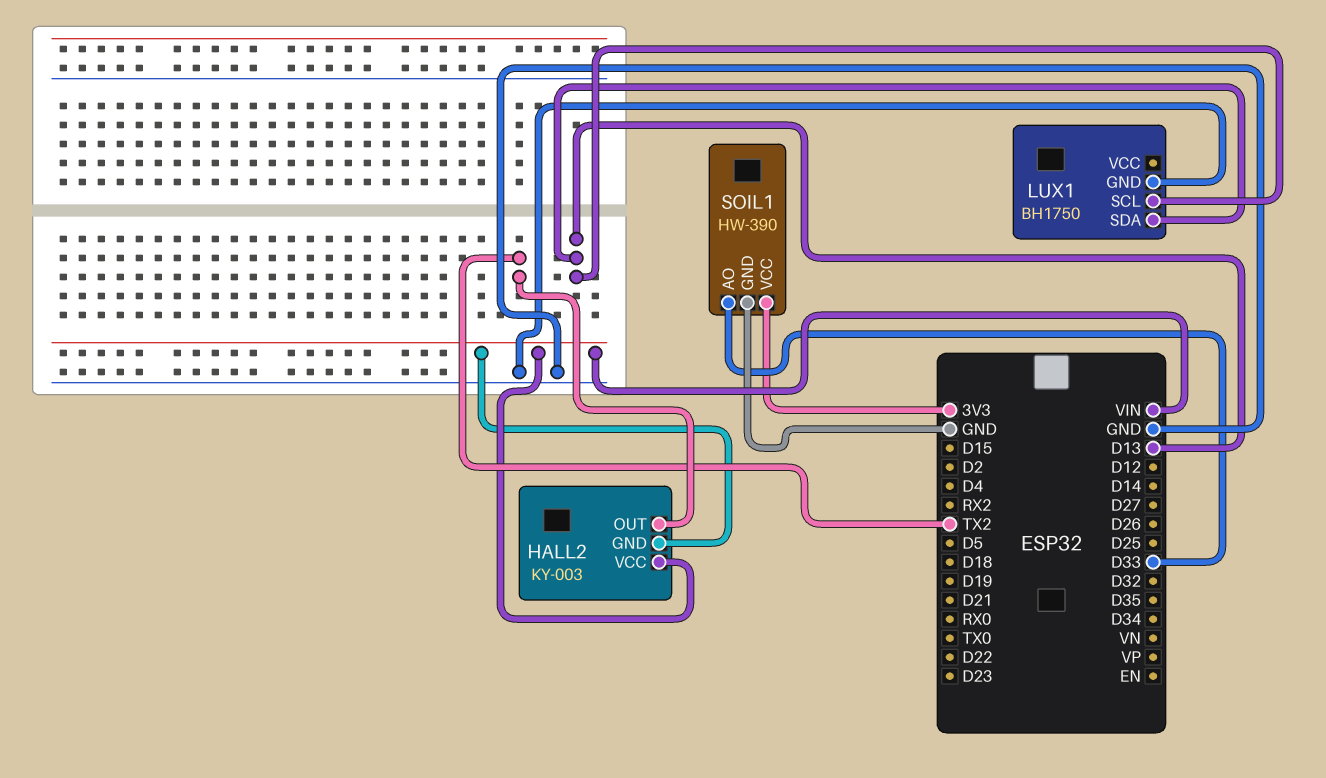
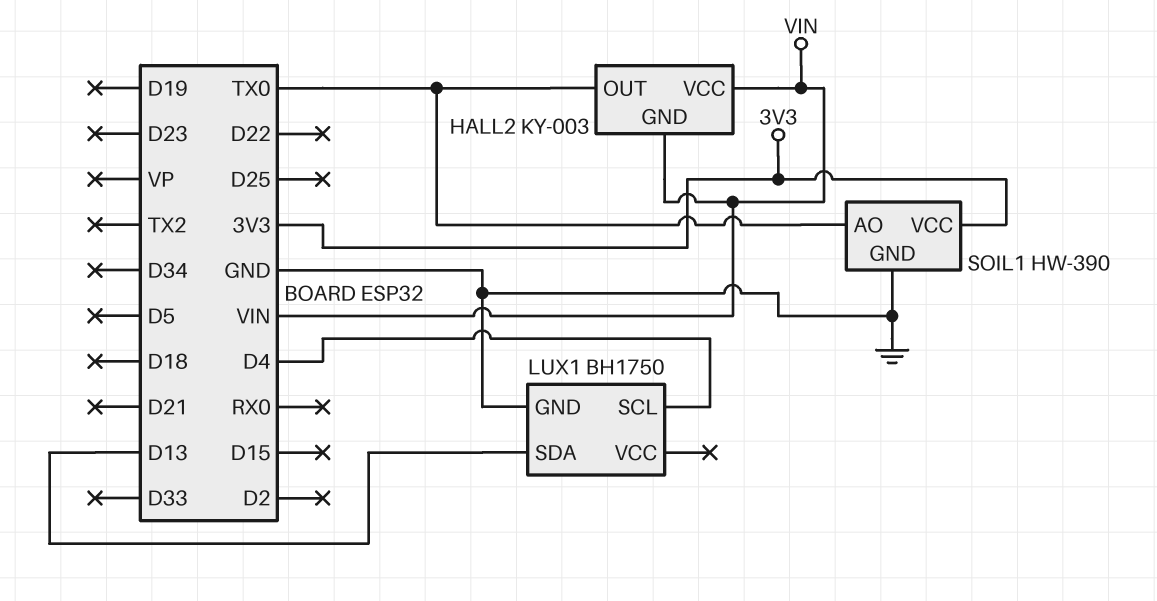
HALL2 pin OUT: TX2 -> TX0
LUX1 pin SCL: D13 -> D4
SOIL1 pin AO: D33 -> TX0

